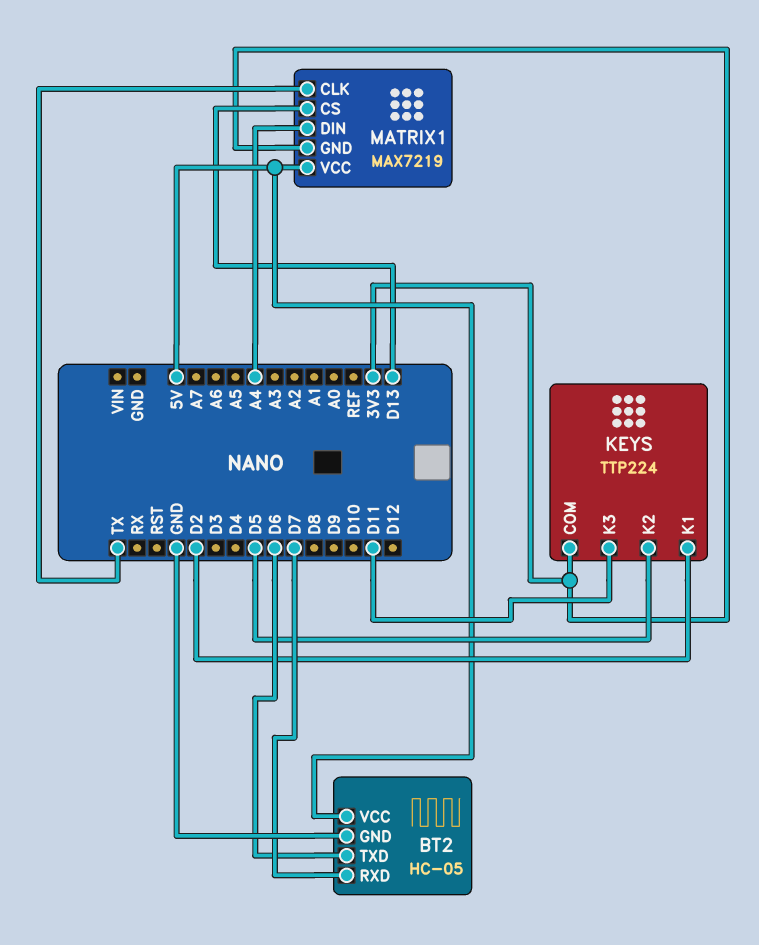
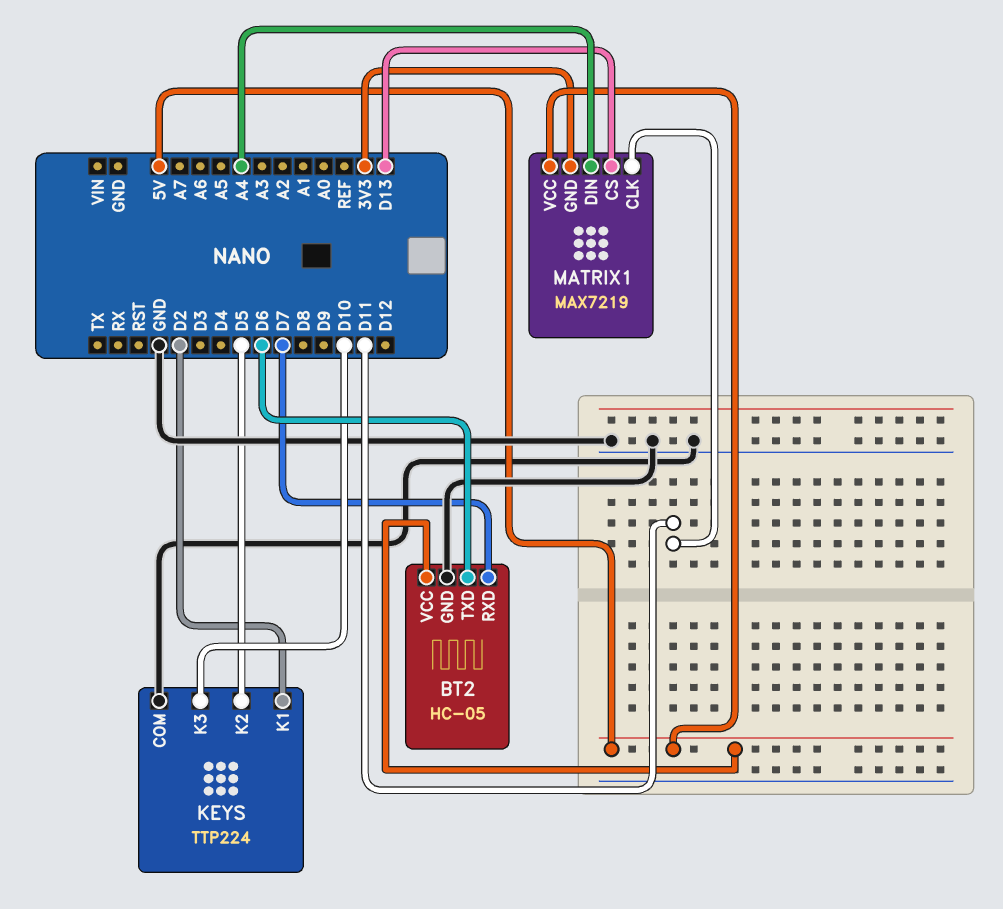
KEYS pin COM: 3V3 -> GND
KEYS pin K3: D11 -> D10
MATRIX1 pin CLK: TX -> D11

